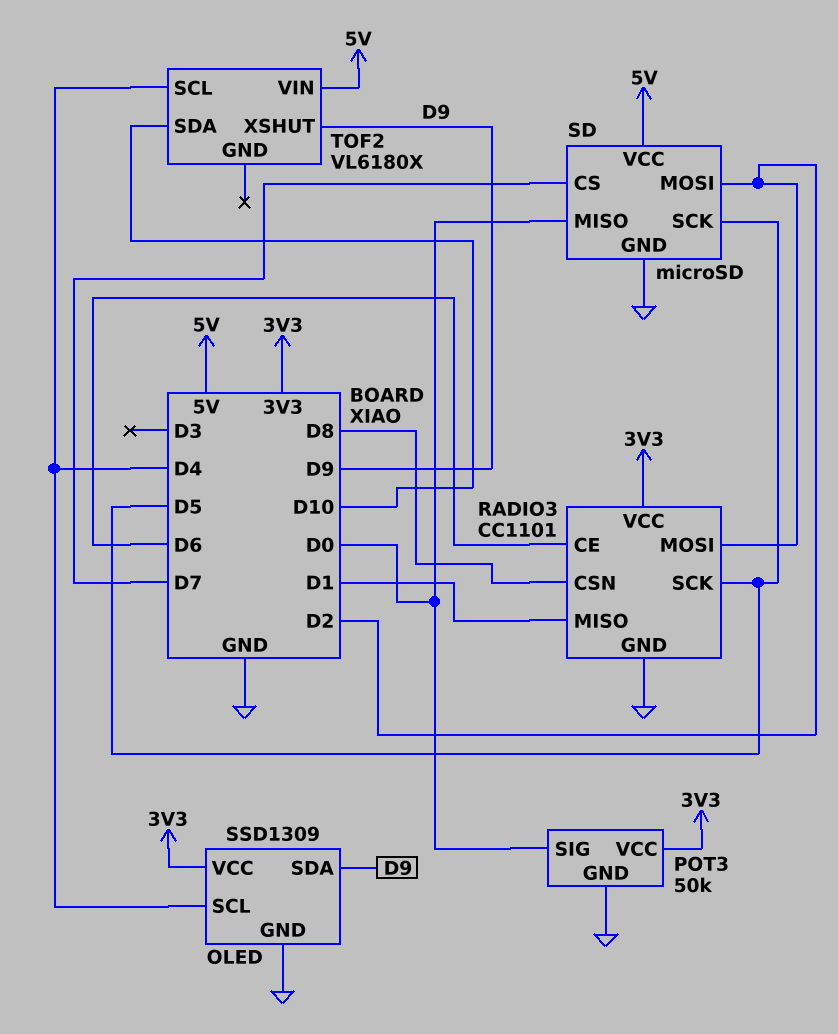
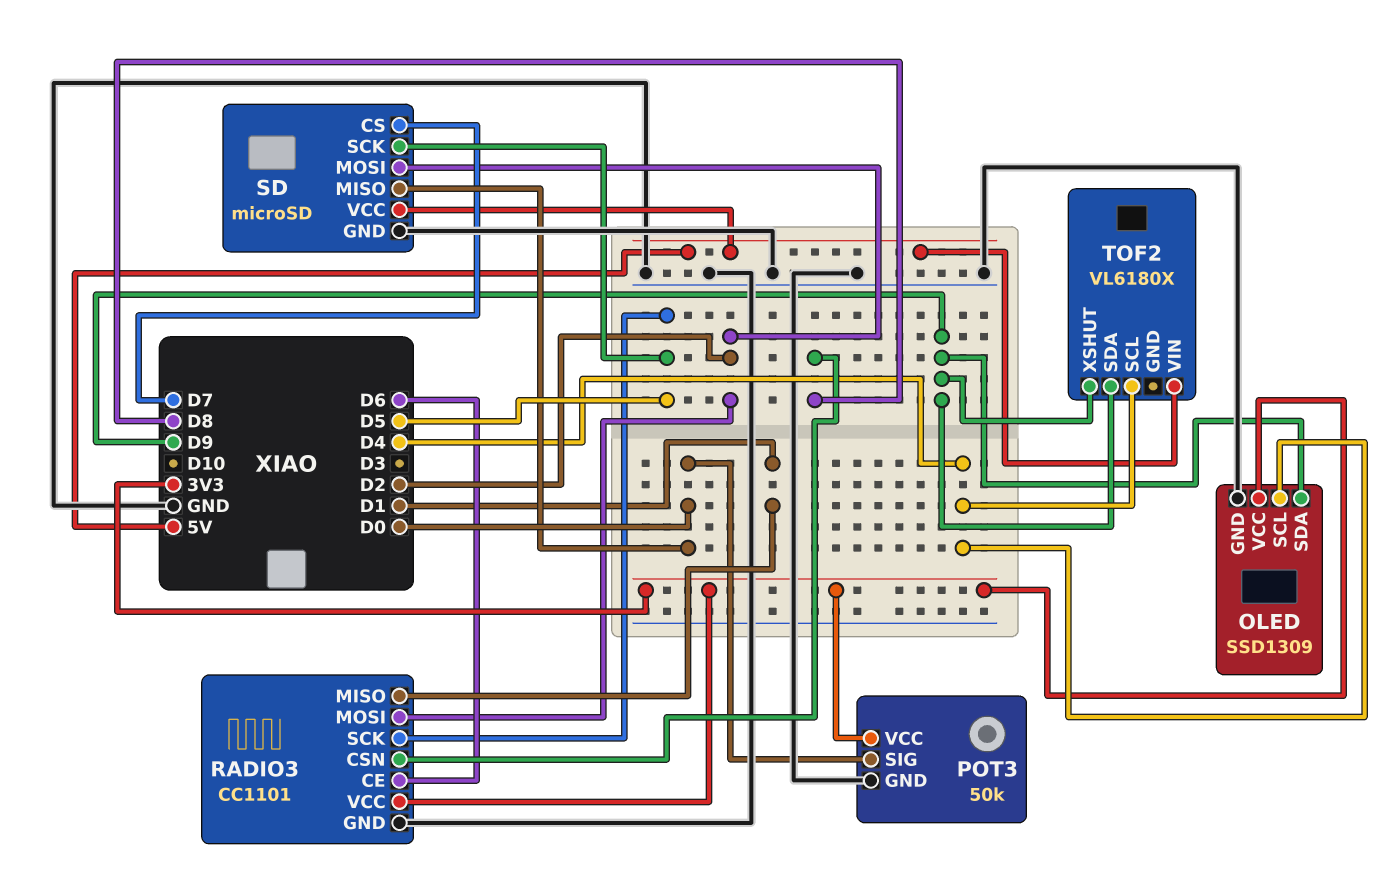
TOF2 pin SDA: D10 -> D9

